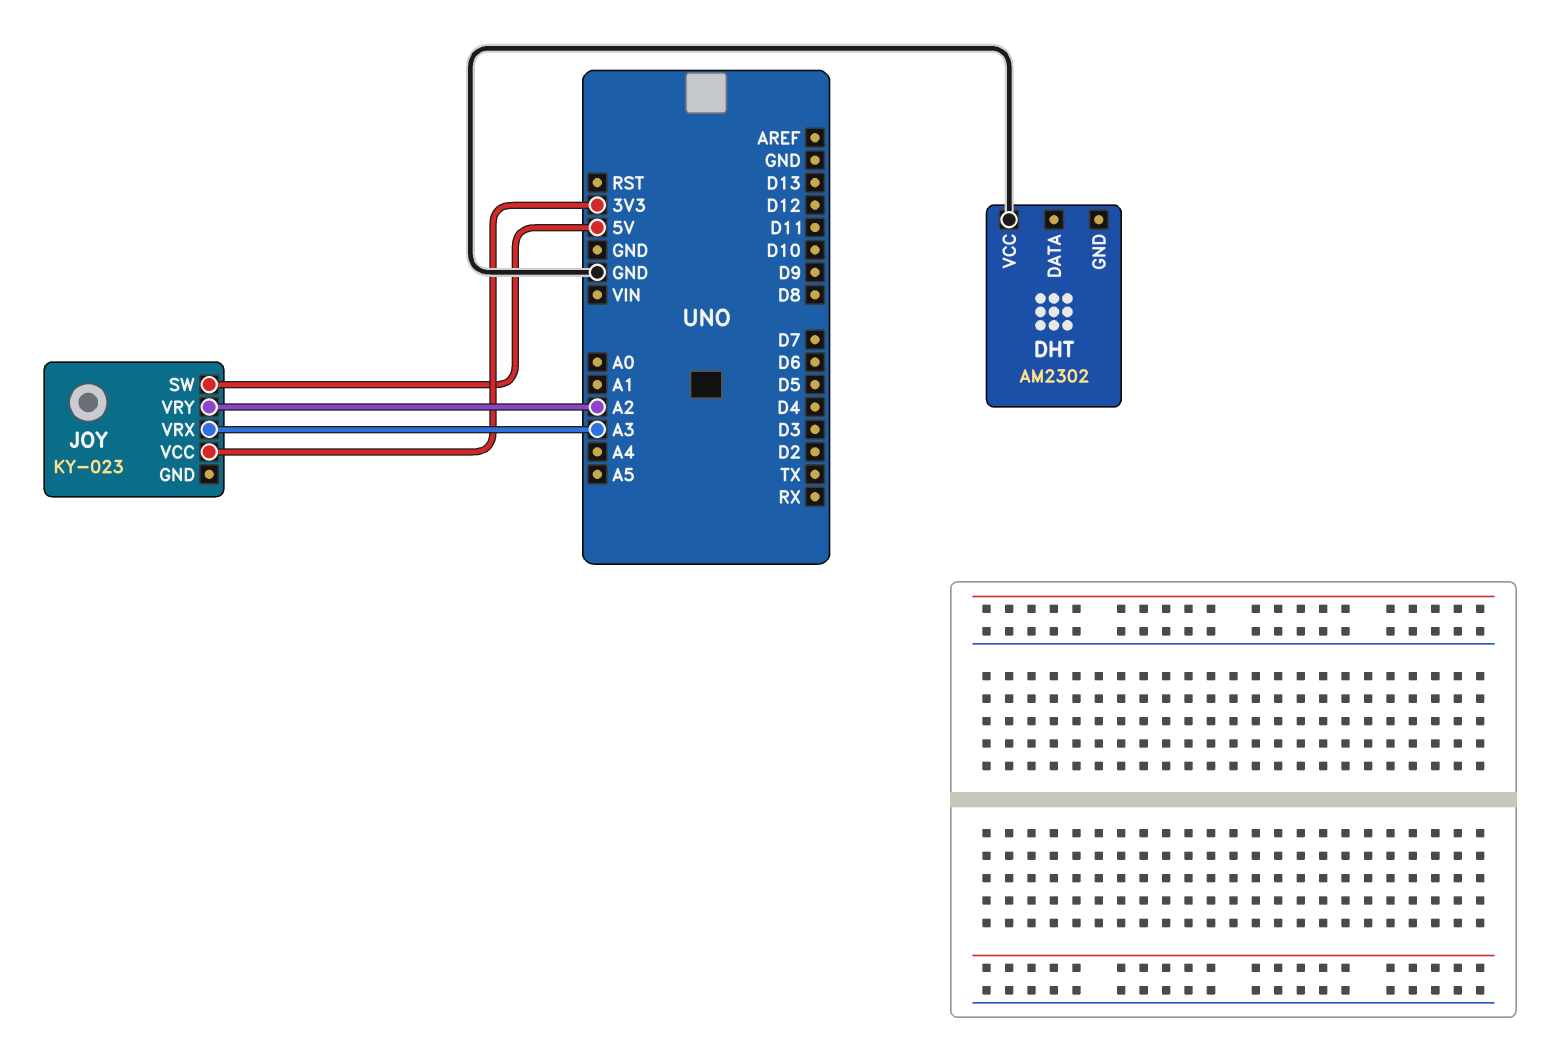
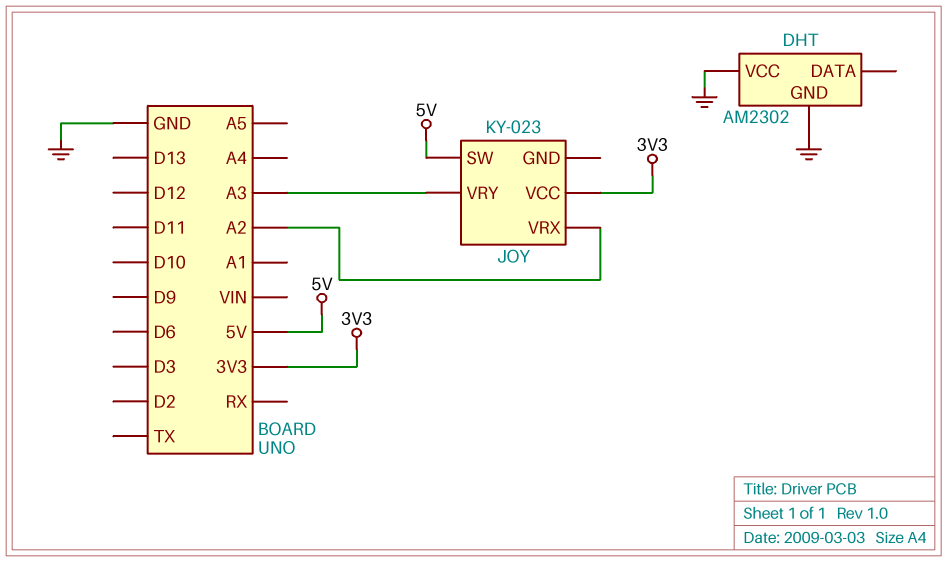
DHT pin GND: none -> GND
JOY pin VRX: A3 -> A2
JOY pin VRY: A2 -> A3

